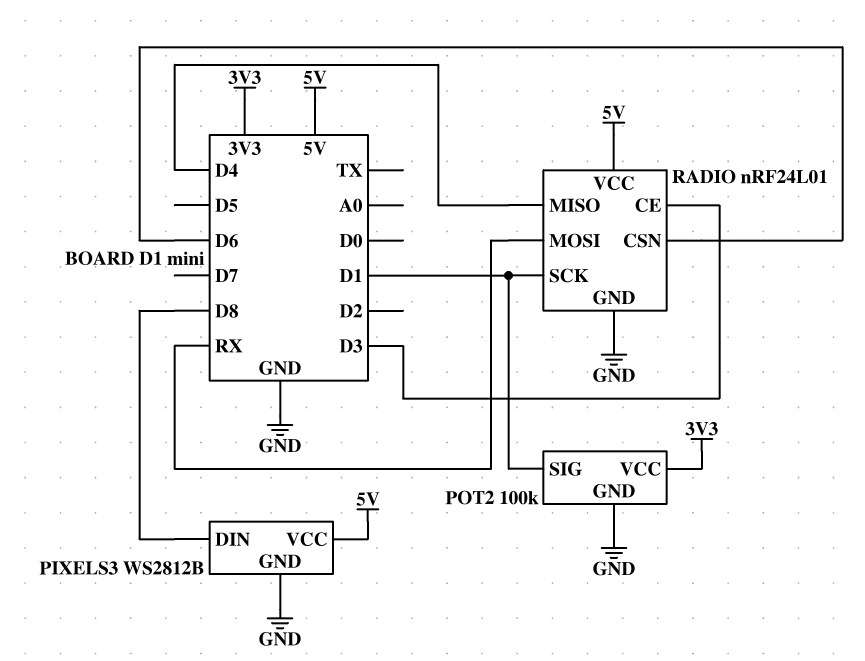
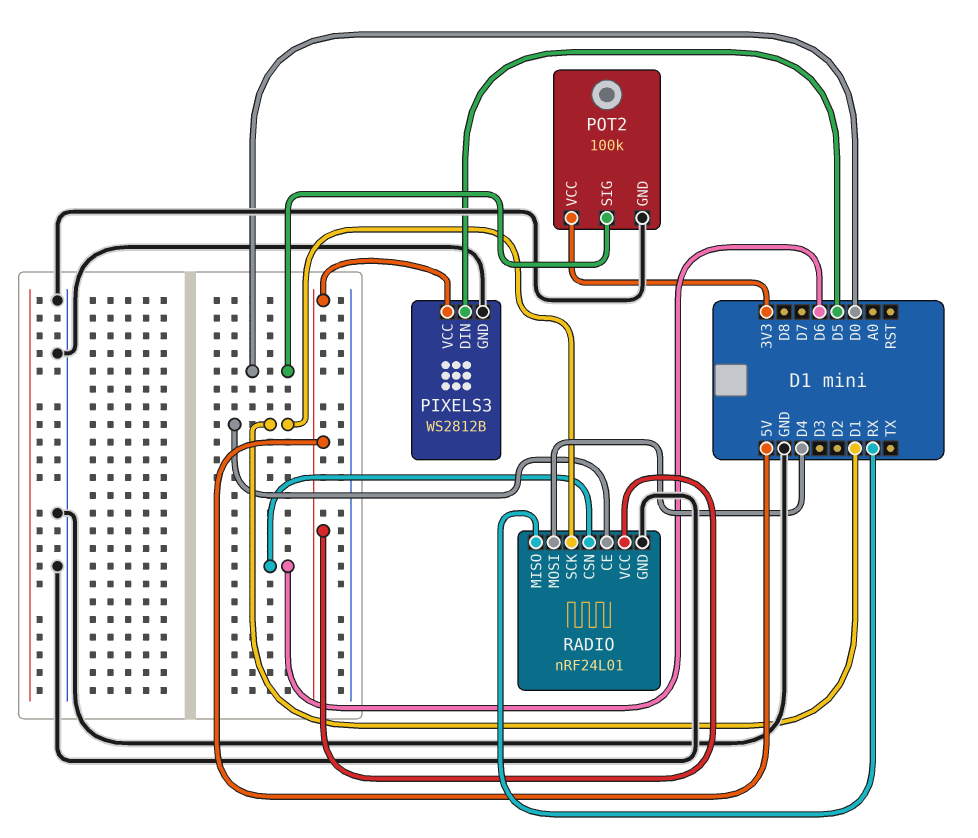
PIXELS3 pin DIN: D8 -> D5
POT2 pin SIG: D1 -> D0
RADIO pin CE: D3 -> D1
RADIO pin MISO: D4 -> RX
RADIO pin MOSI: RX -> D4

